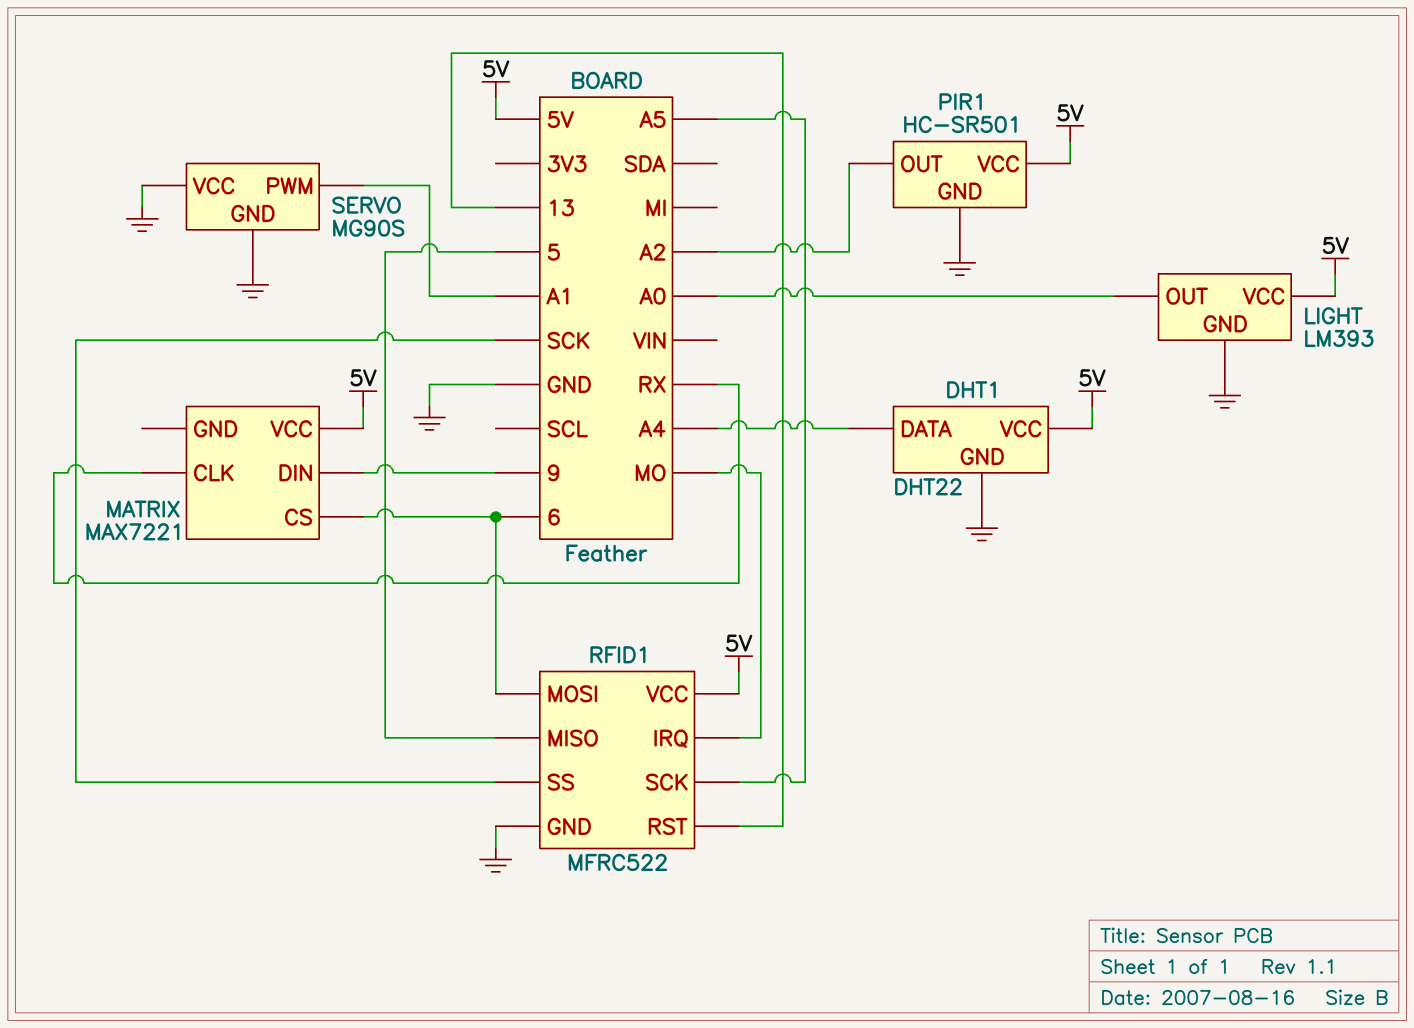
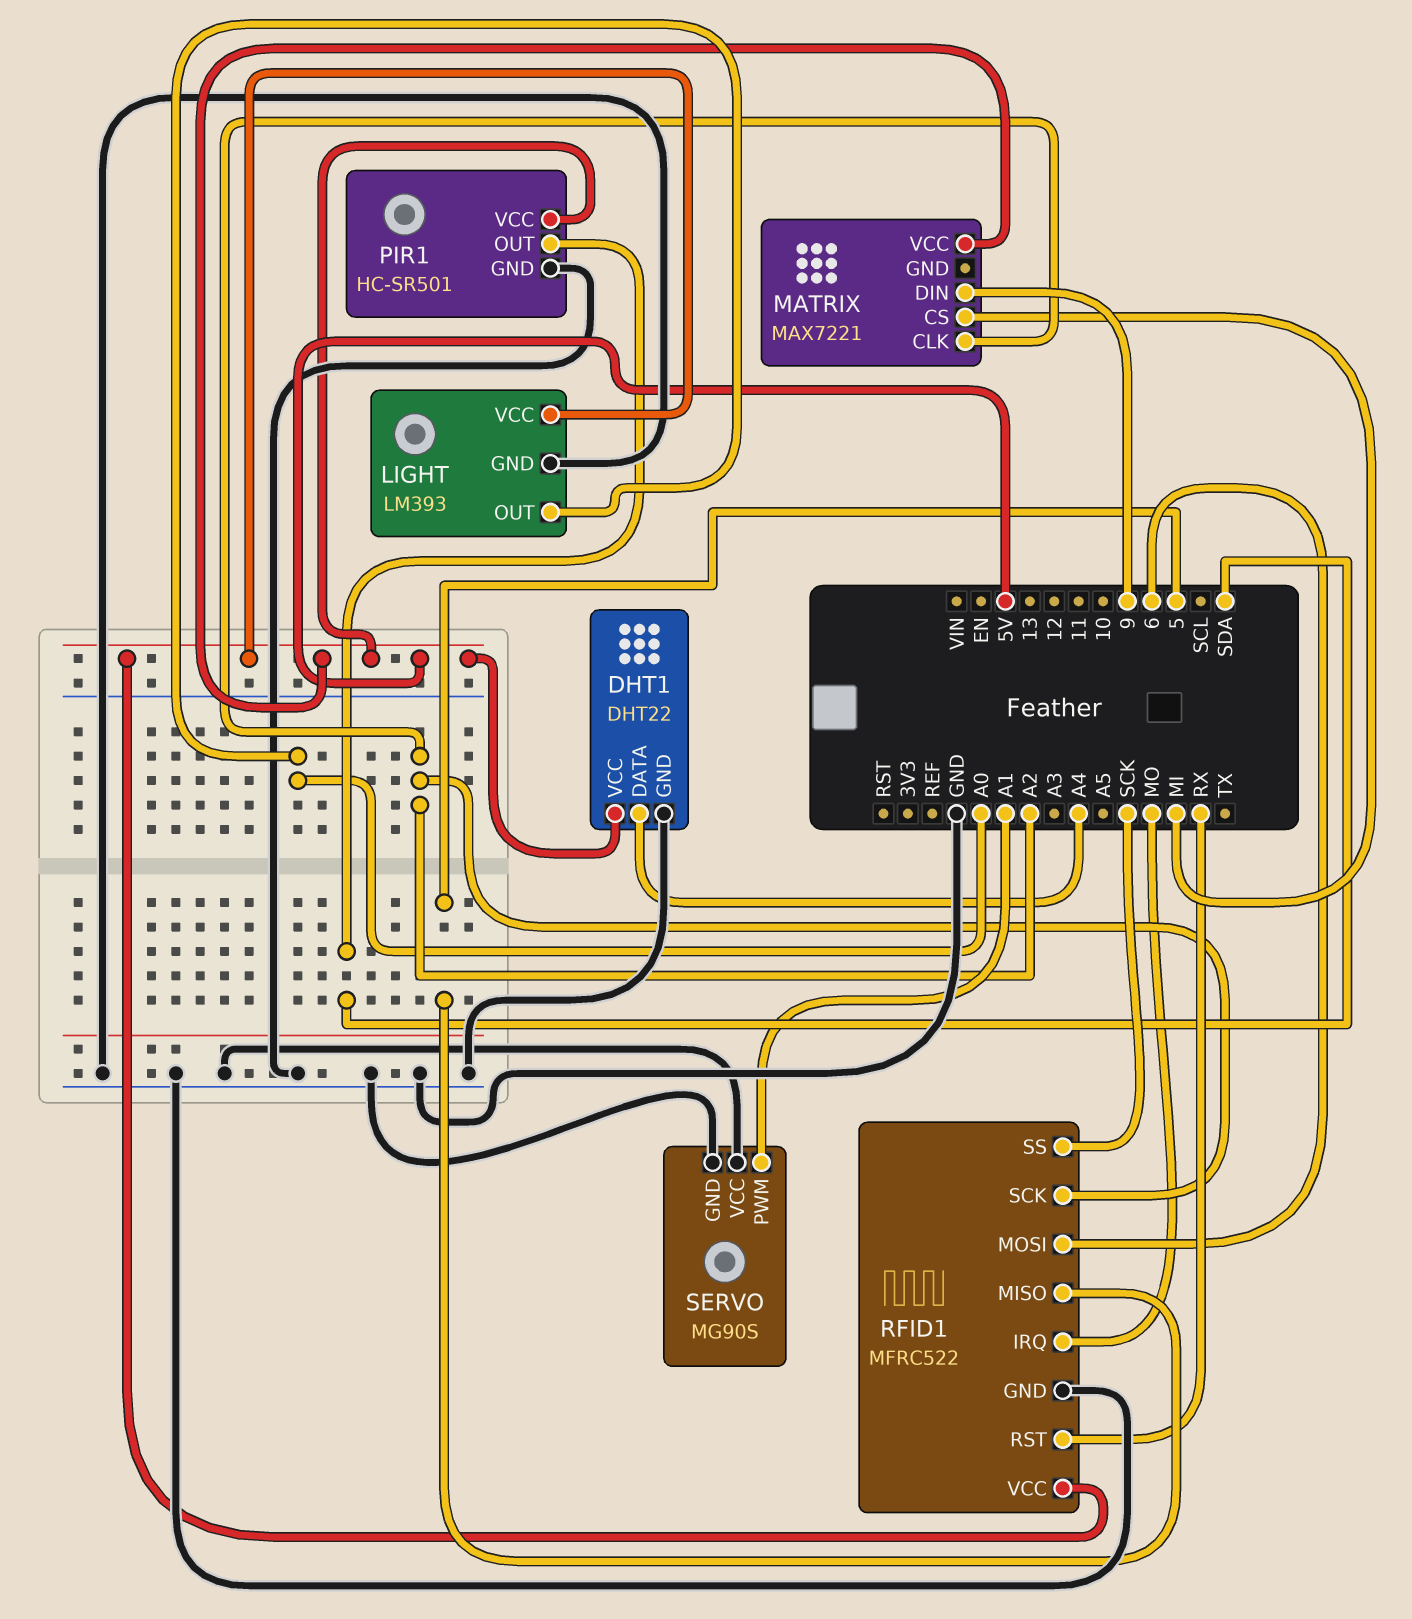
MATRIX pin CLK: RX -> A2
MATRIX pin CS: 6 -> MI
PIR1 pin OUT: A2 -> SDA
RFID1 pin RST: 13 -> RX
RFID1 pin SCK: A5 -> A2

